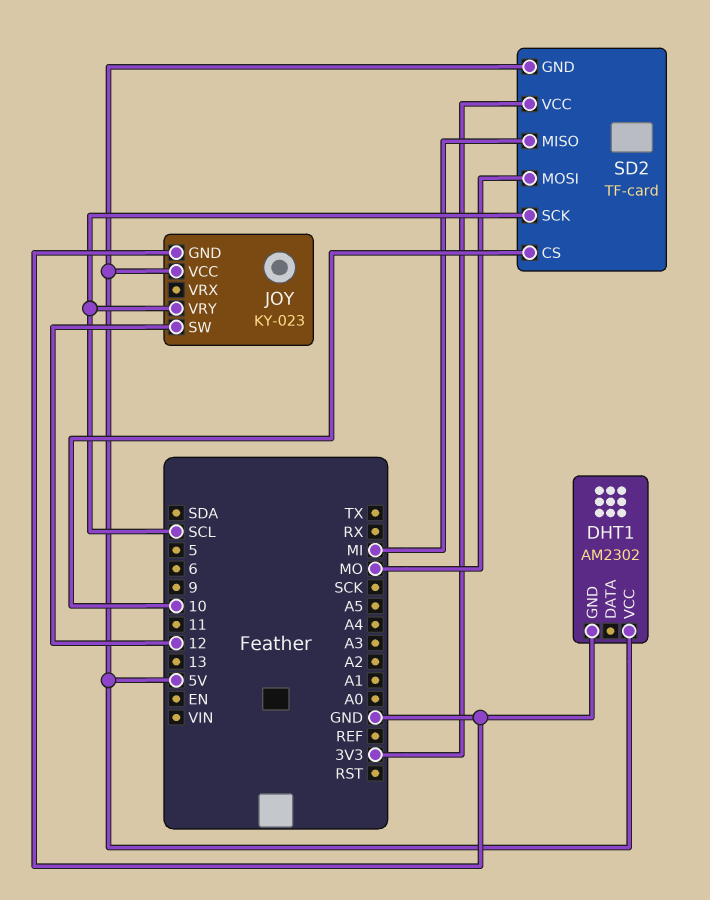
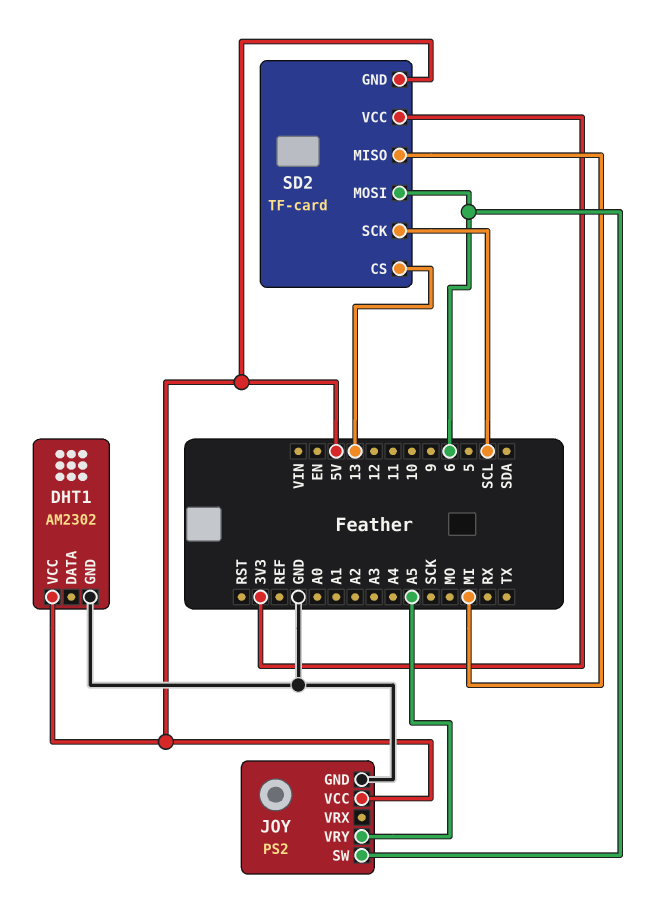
JOY: KY-023 -> PS2
JOY pin SW: 12 -> 6
JOY pin VRY: SCL -> A5
SD2 pin CS: 10 -> 13
SD2 pin MOSI: MO -> 6

